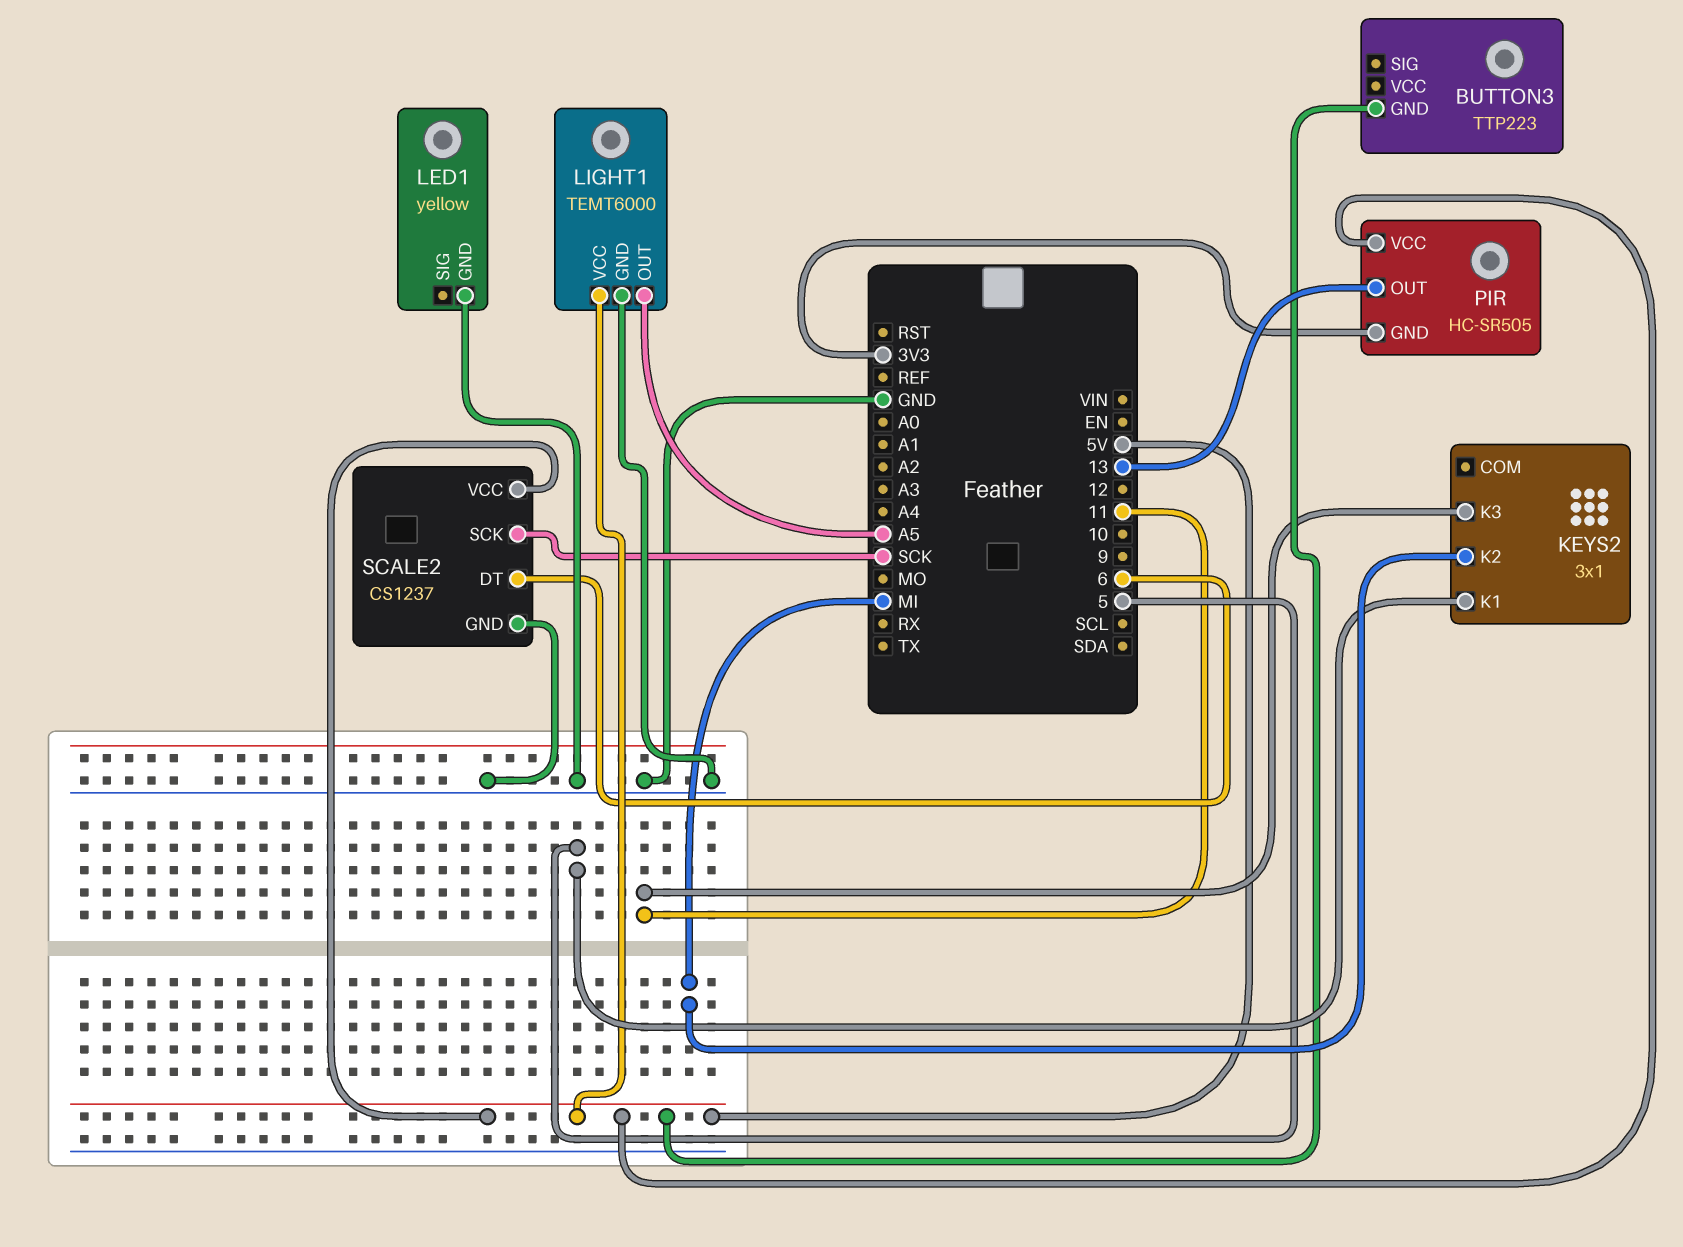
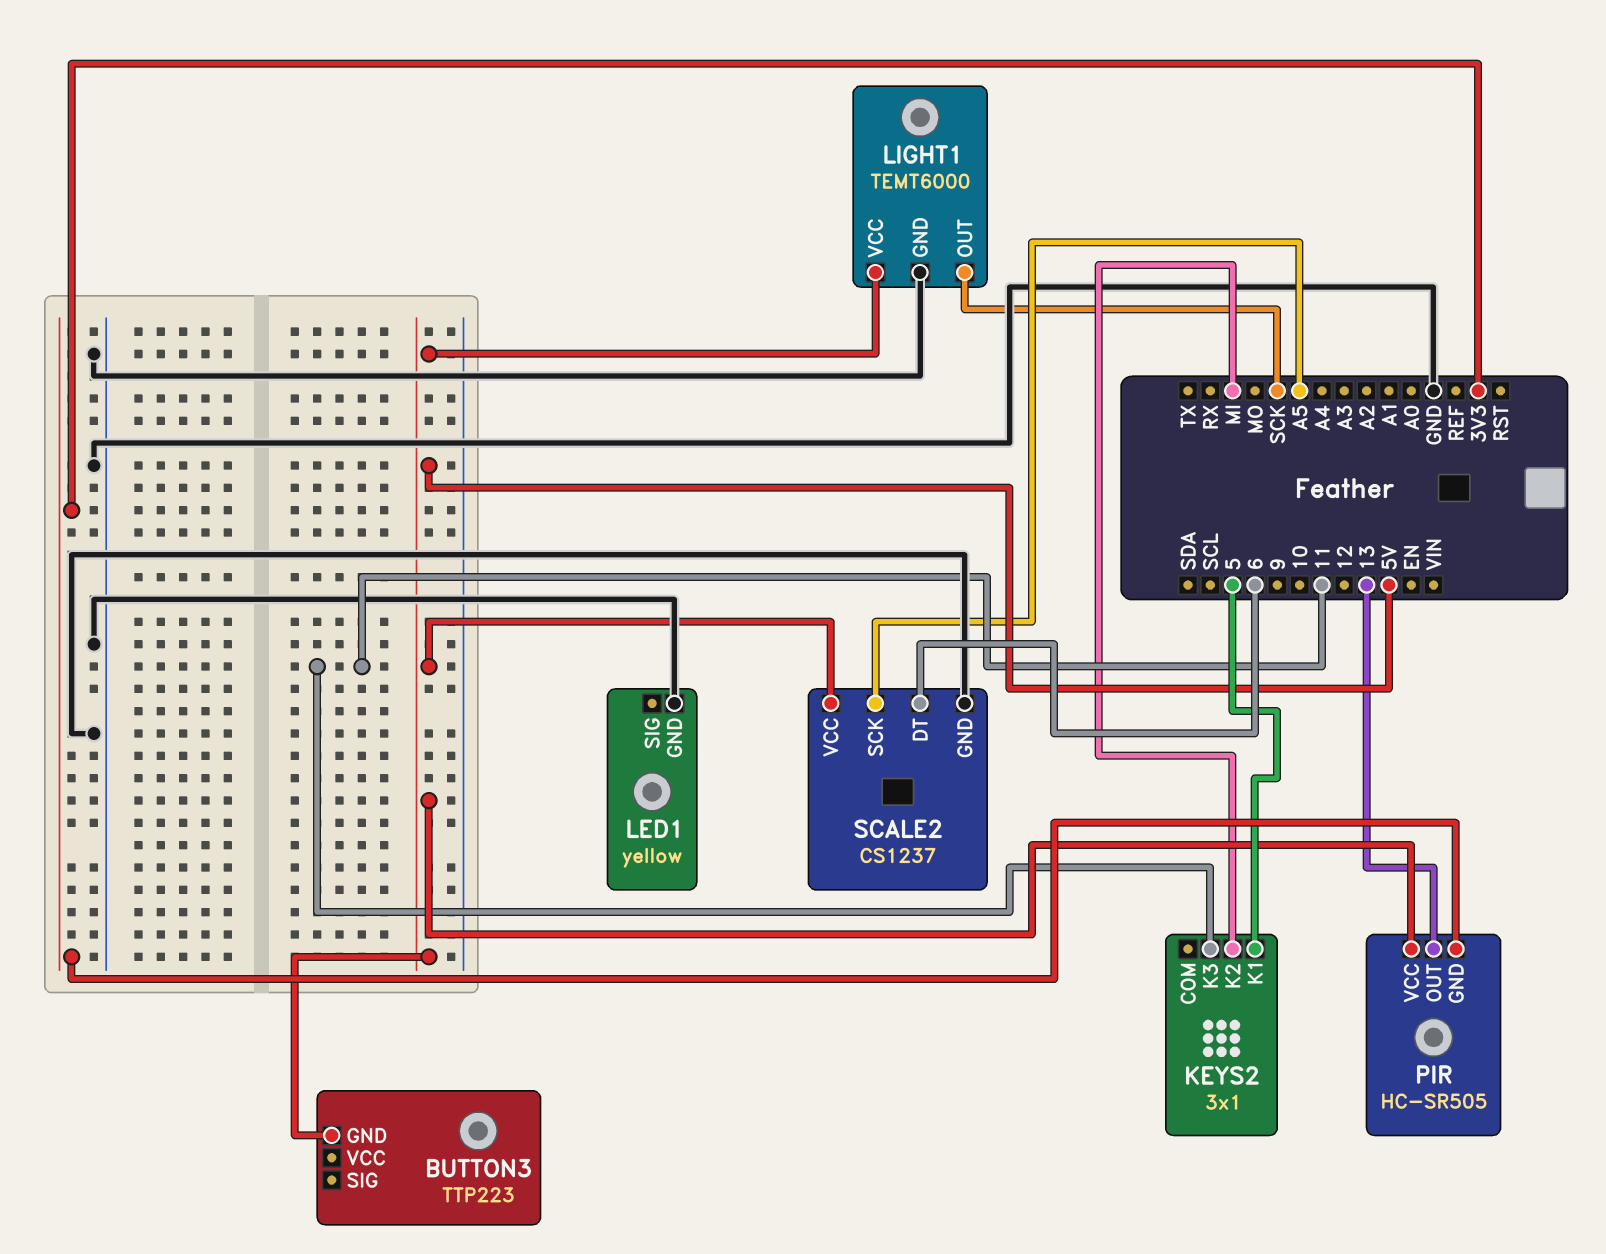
LIGHT1 pin OUT: A5 -> SCK
SCALE2 pin SCK: SCK -> A5

